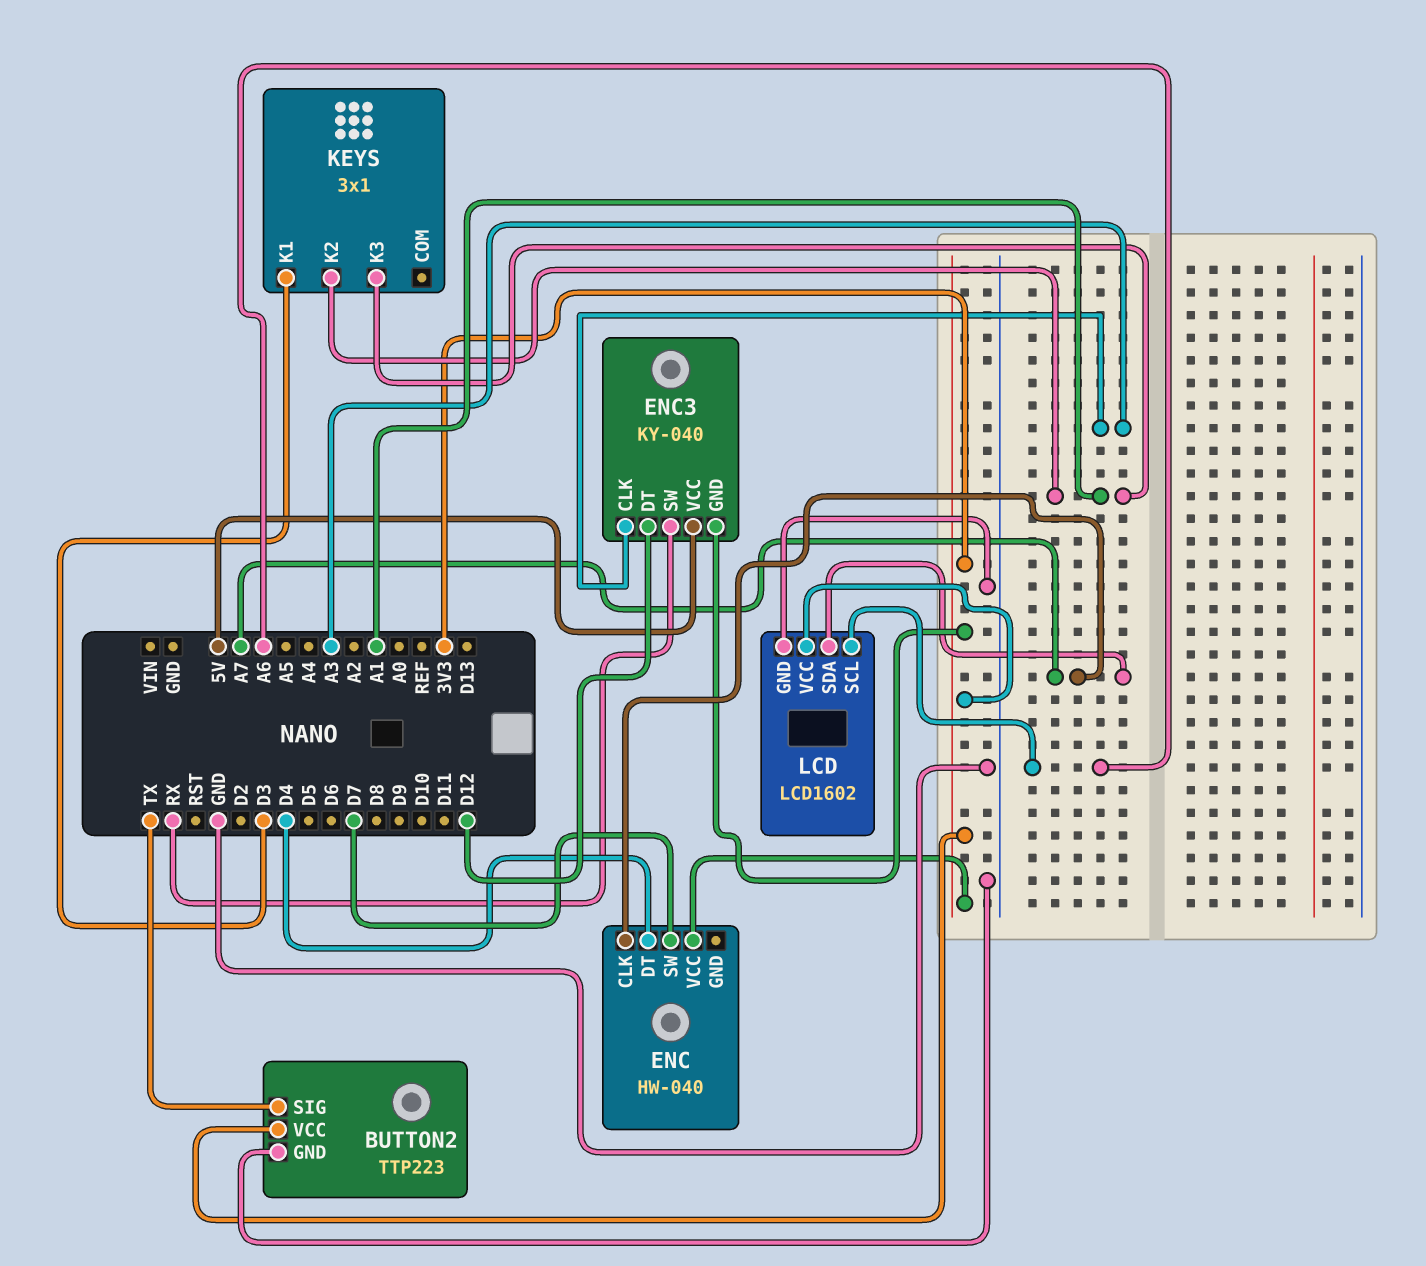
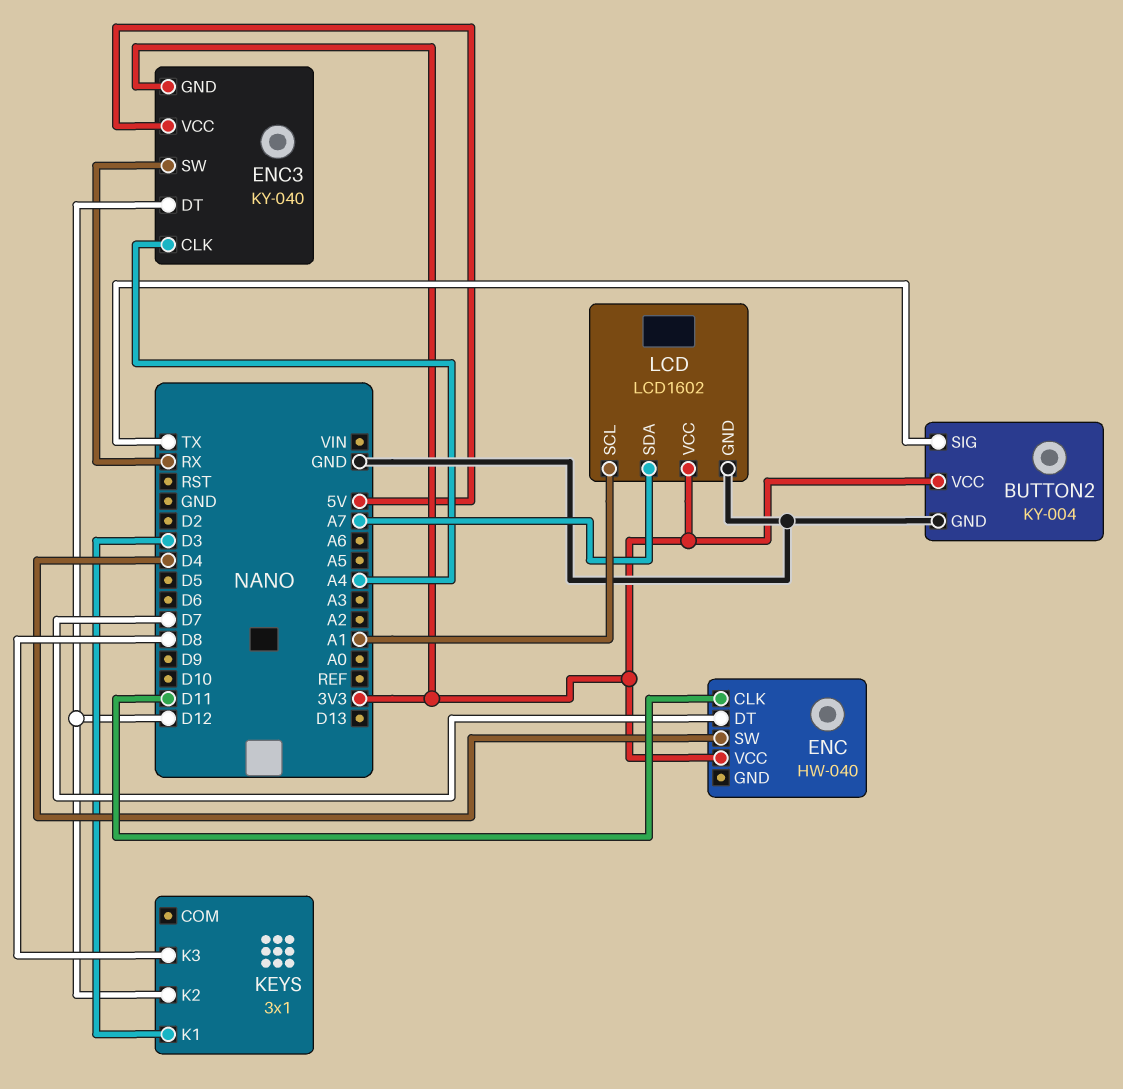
BUTTON2: TTP223 -> KY-004
ENC pin CLK: A7 -> D11
ENC pin DT: D4 -> D7
ENC pin SW: D7 -> D4
ENC3 pin CLK: A3 -> A4
KEYS pin K2: A1 -> D12
KEYS pin K3: A1 -> D8
LCD pin SCL: A6 -> A1

